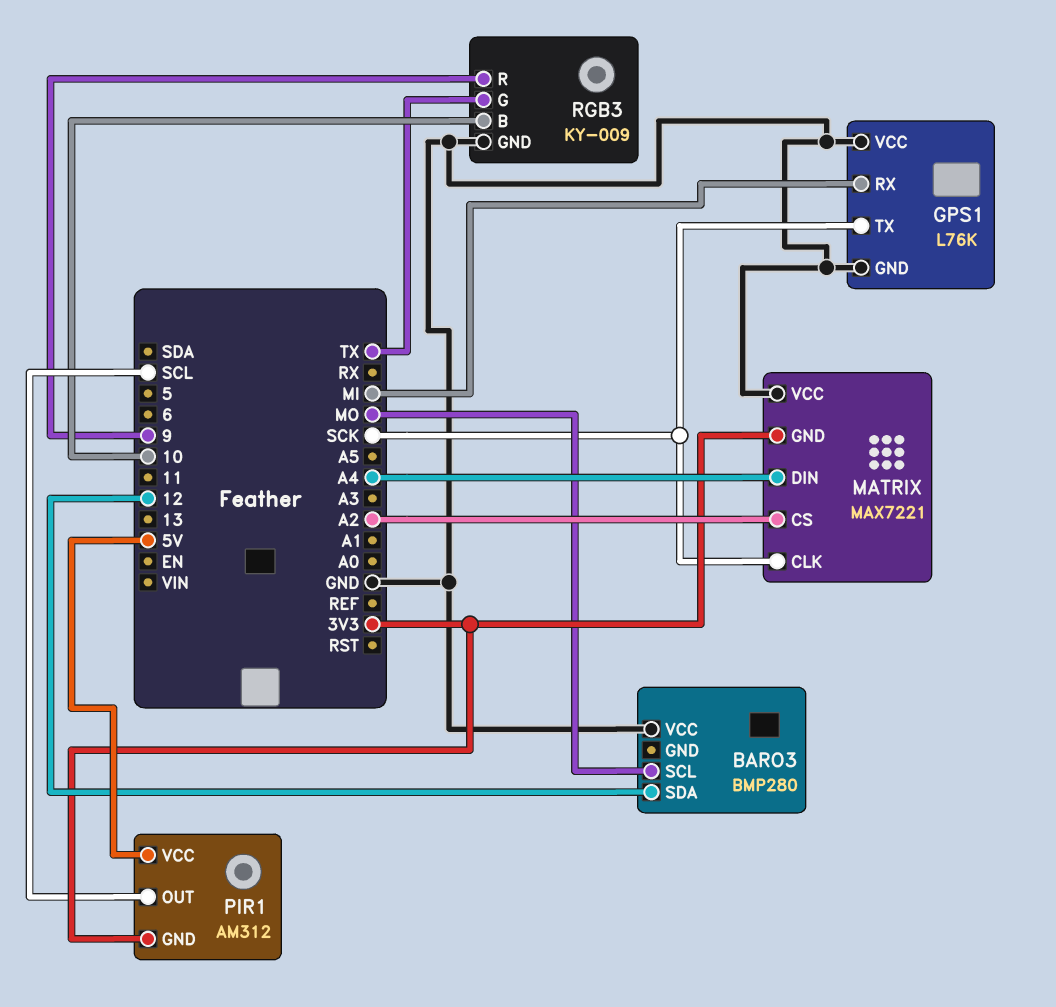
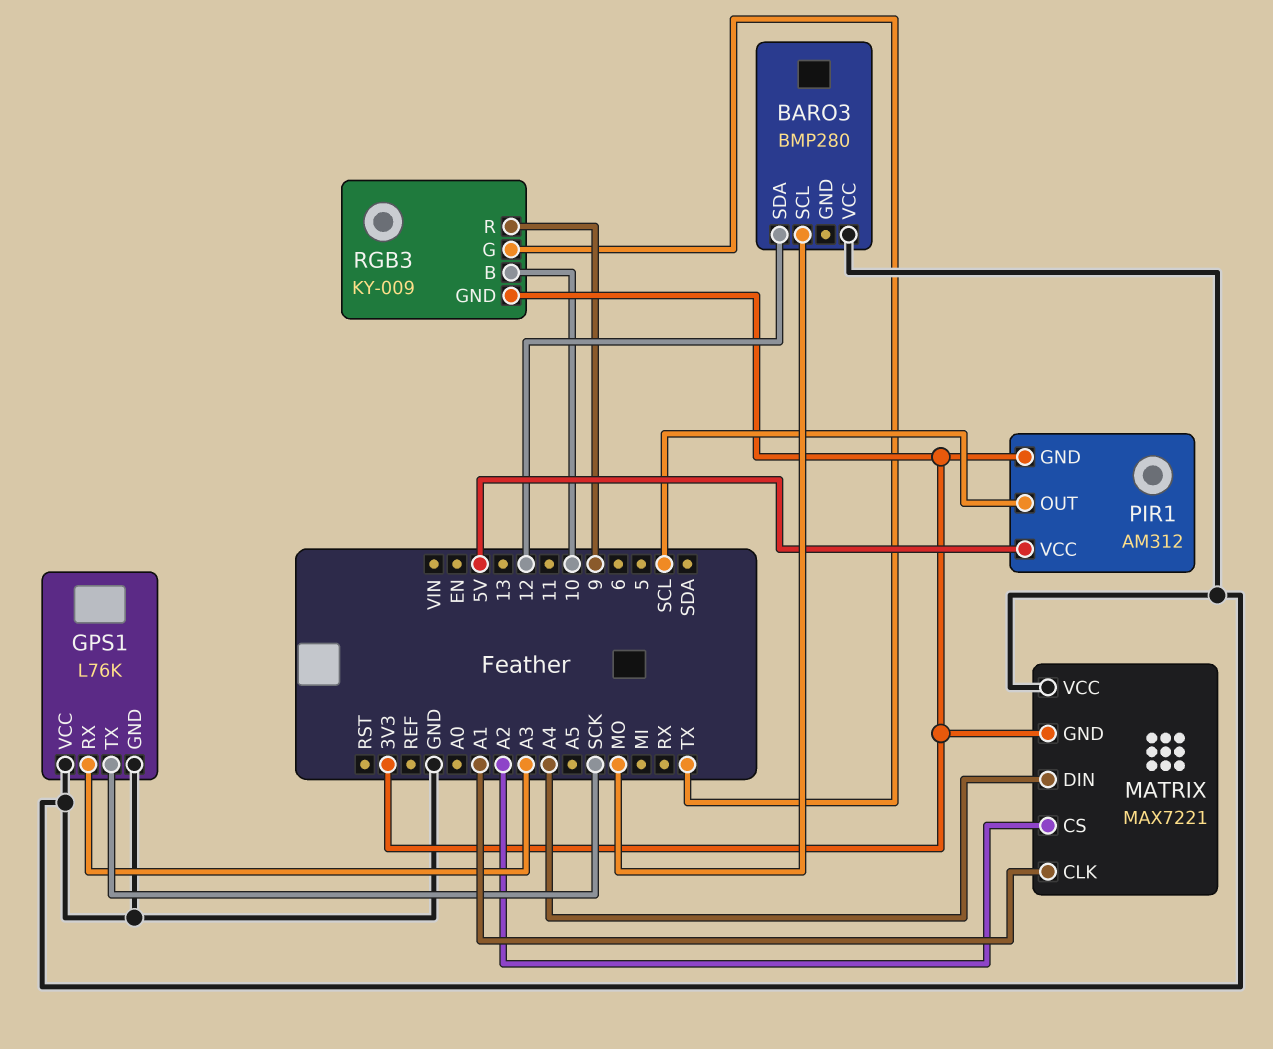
GPS1 pin RX: MI -> A3
MATRIX pin CLK: SCK -> A1
RGB3 pin GND: GND -> 3V3

